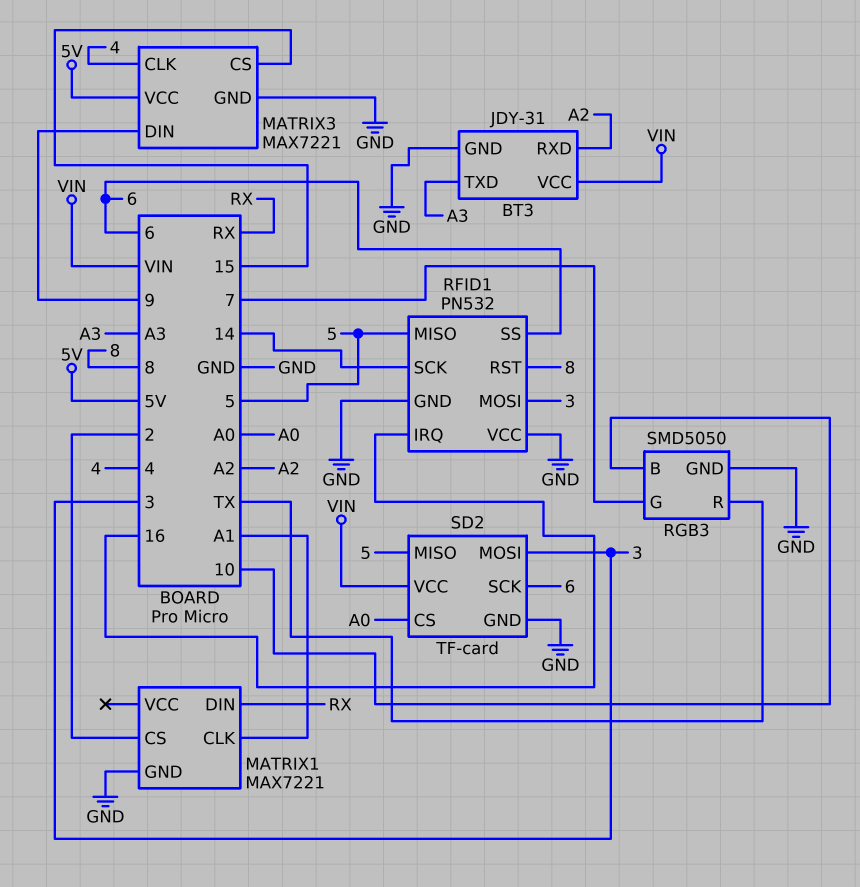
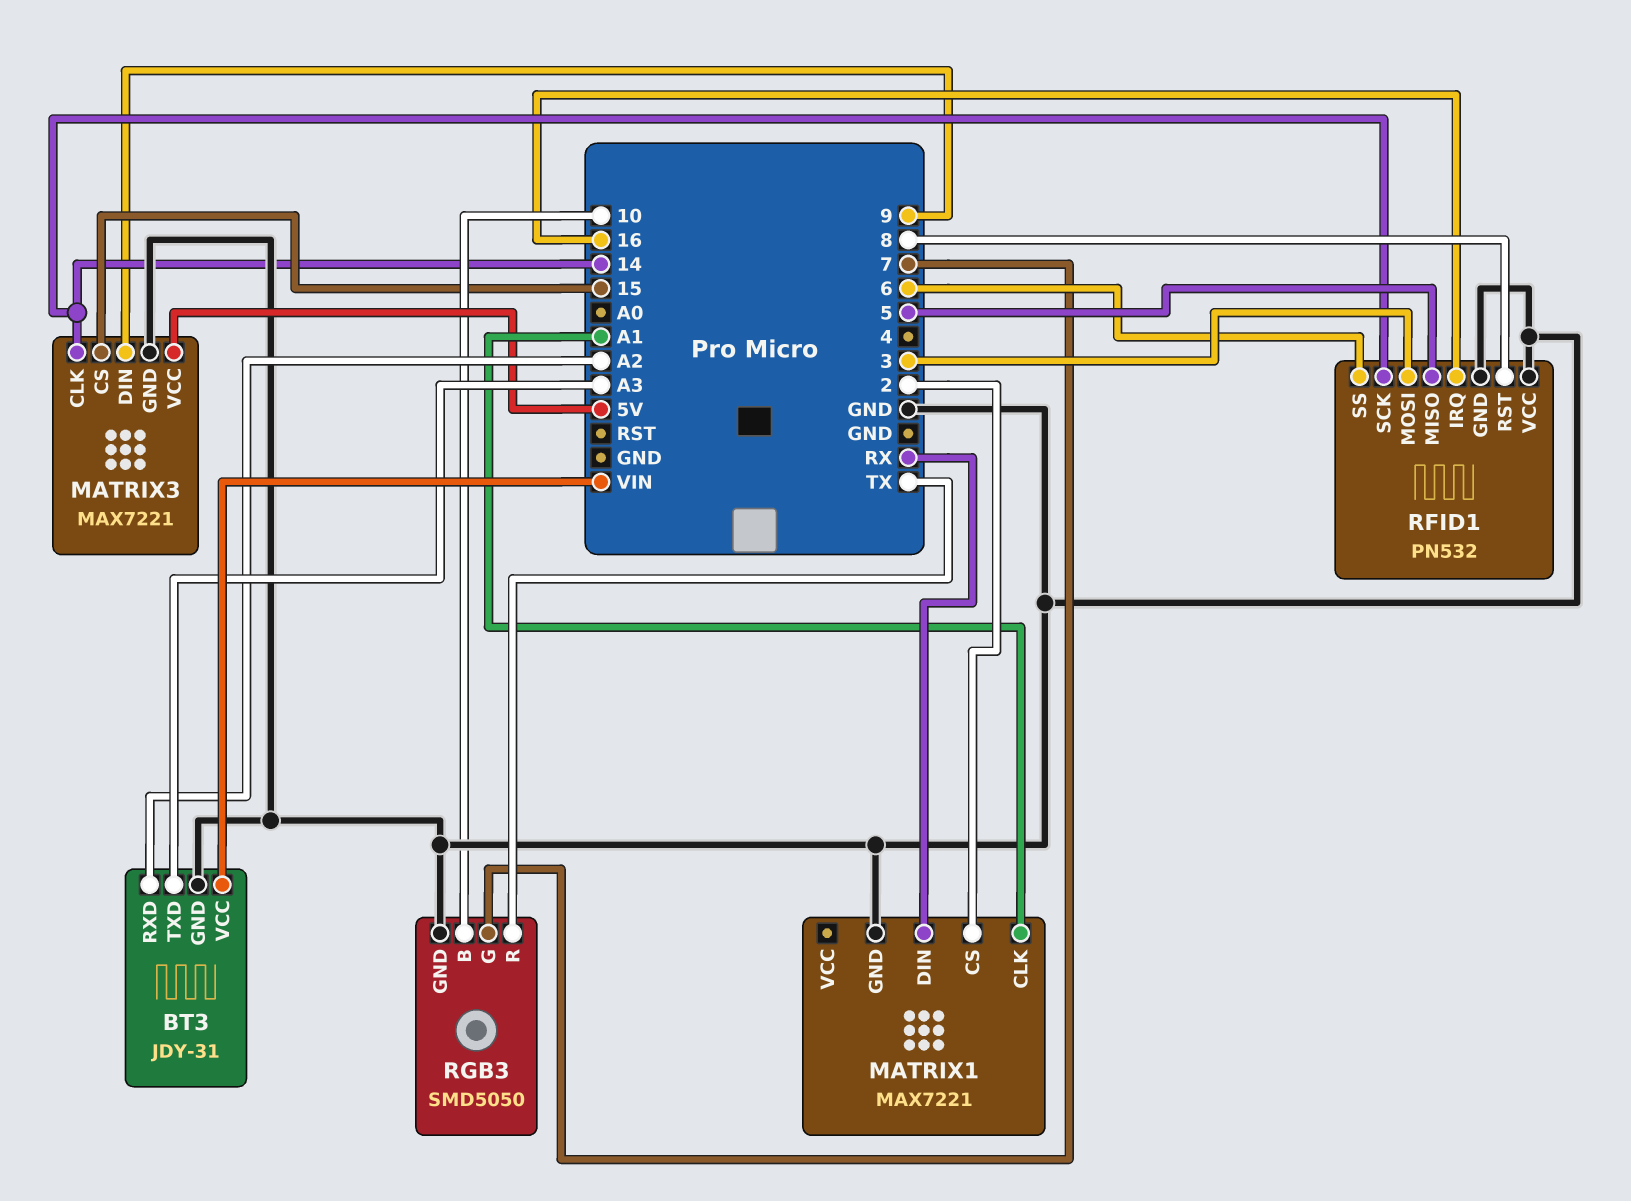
MATRIX3 pin CLK: 4 -> 14
SD2: TF-card -> none
SD2 pin CS: A0 -> none
SD2 pin GND: GND -> none
SD2 pin MISO: 5 -> none
SD2 pin MOSI: 3 -> none
SD2 pin SCK: 6 -> none
SD2 pin VCC: VIN -> none

